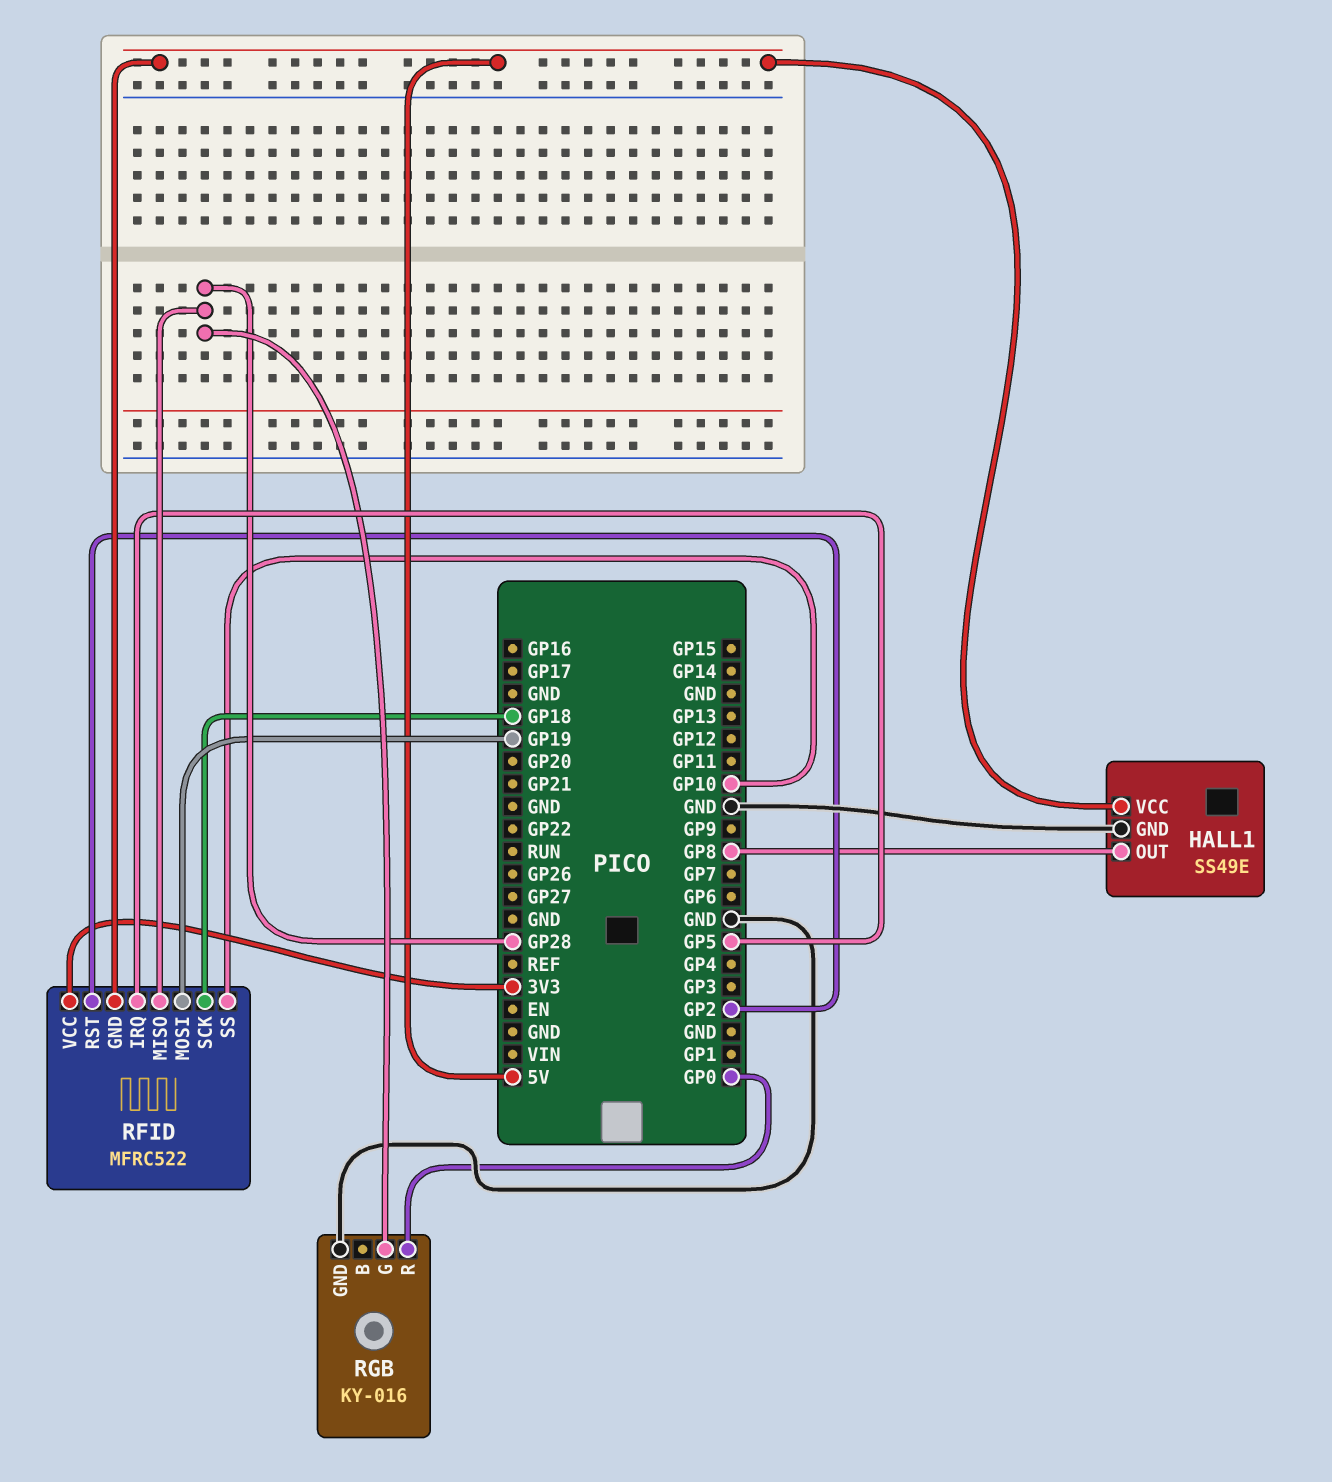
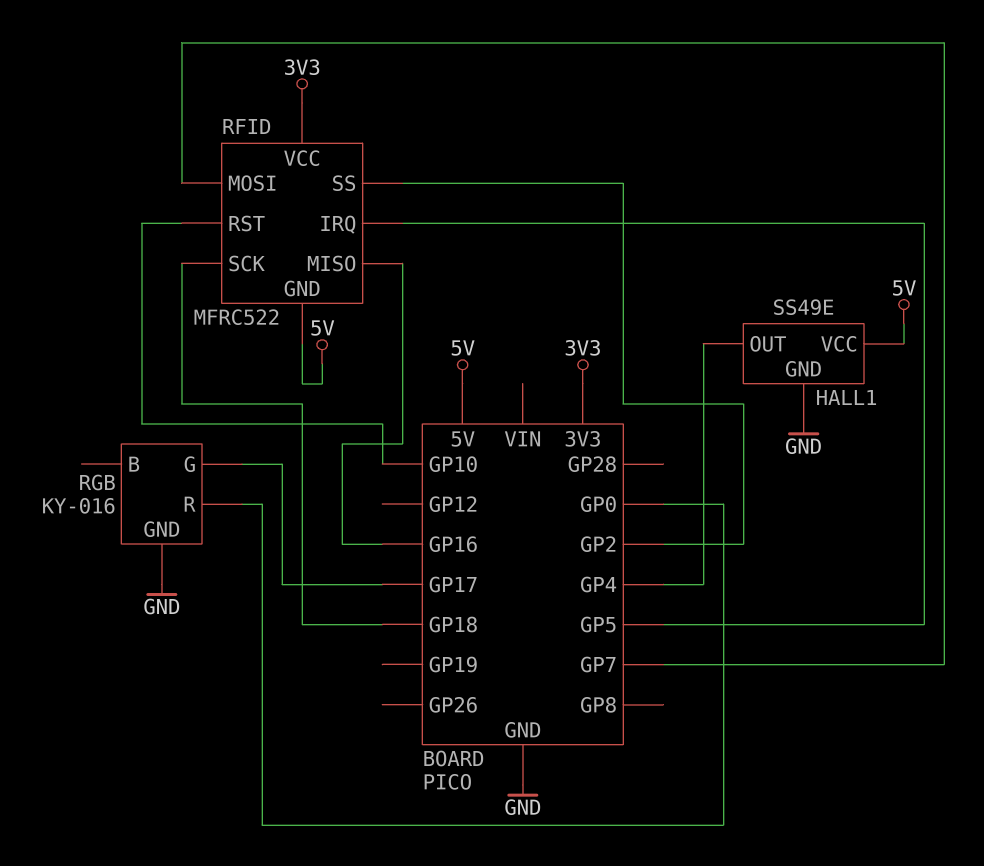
HALL1 pin OUT: GP8 -> GP4
RFID pin MISO: GP28 -> GP16
RFID pin MOSI: GP19 -> GP7
RFID pin RST: GP2 -> GP10
RFID pin SS: GP10 -> GP2
RGB pin G: GP28 -> GP17

